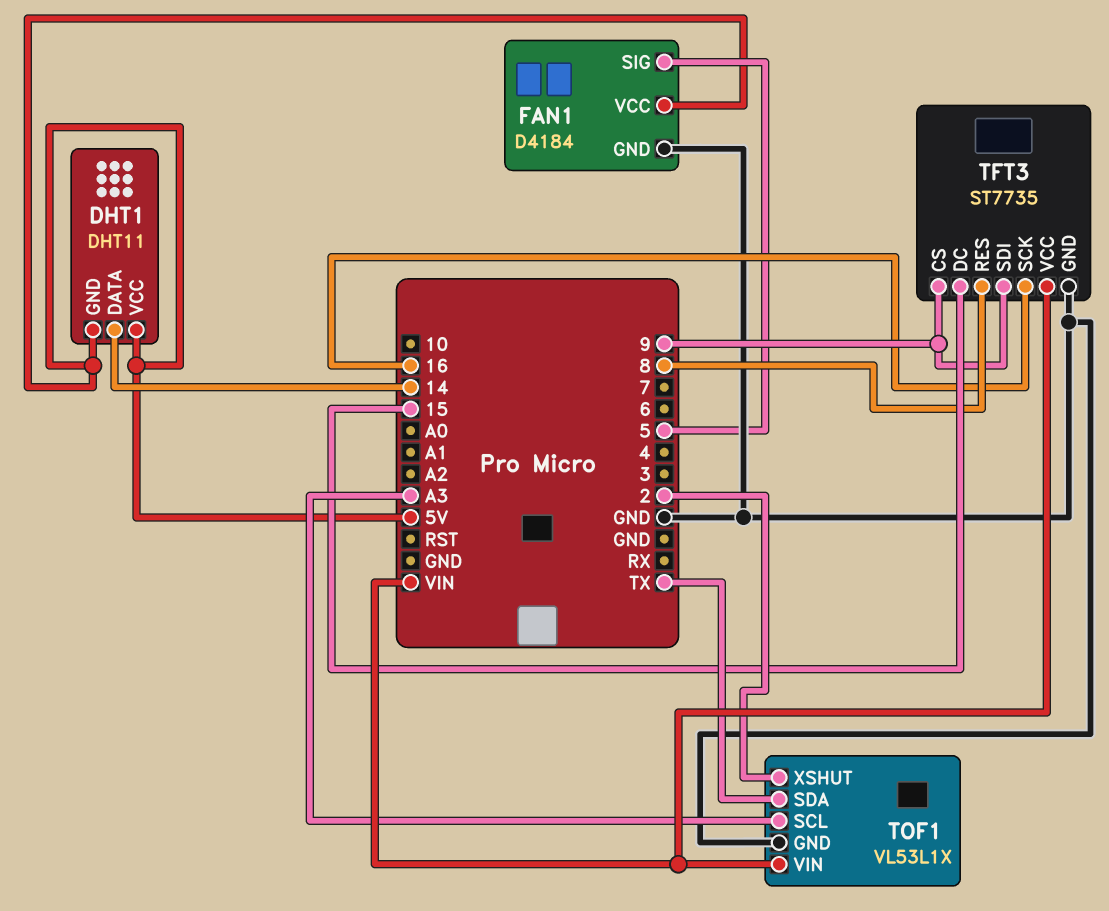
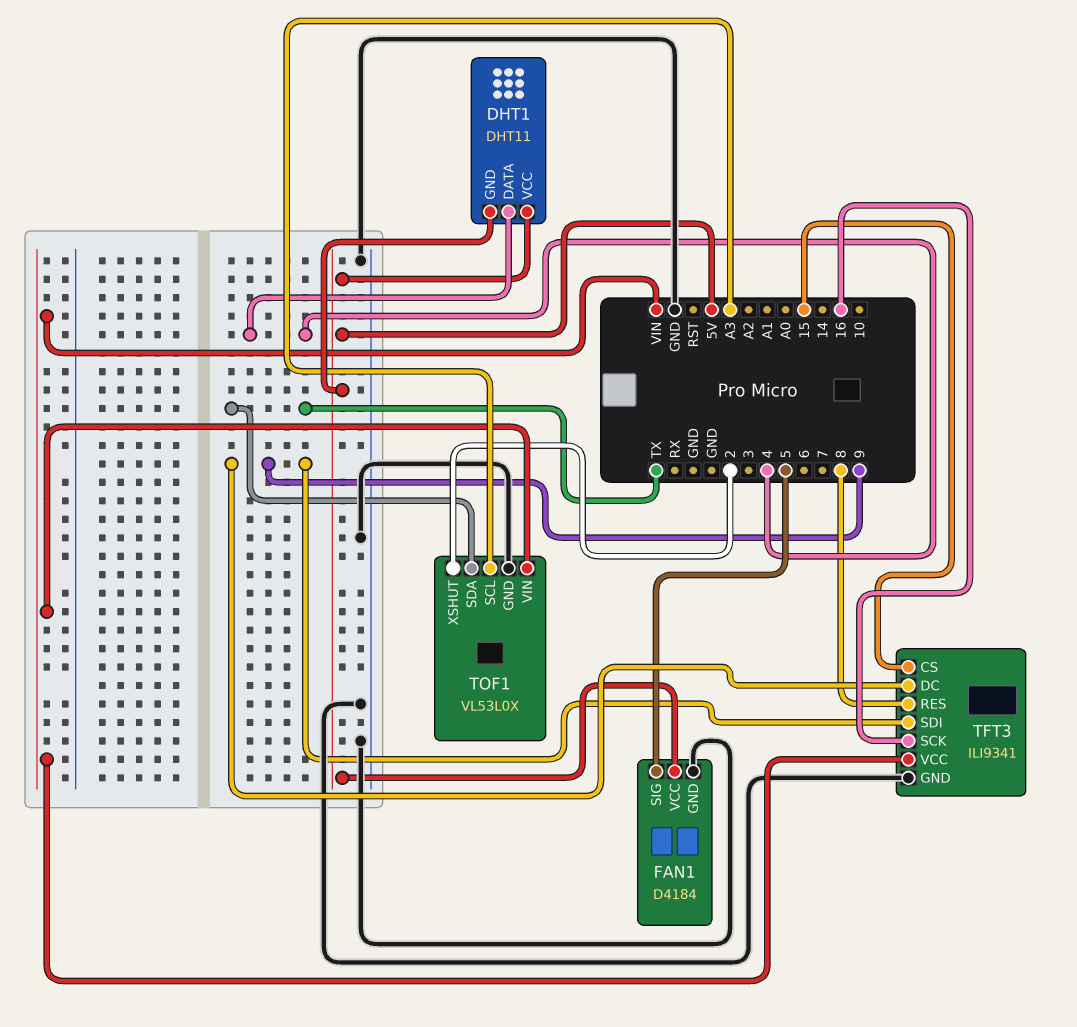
DHT1 pin DATA: 14 -> 4
TFT3: ST7735 -> ILI9341
TFT3 pin CS: 9 -> 15
TFT3 pin DC: 15 -> 9
TOF1: VL53L1X -> VL53L0X

